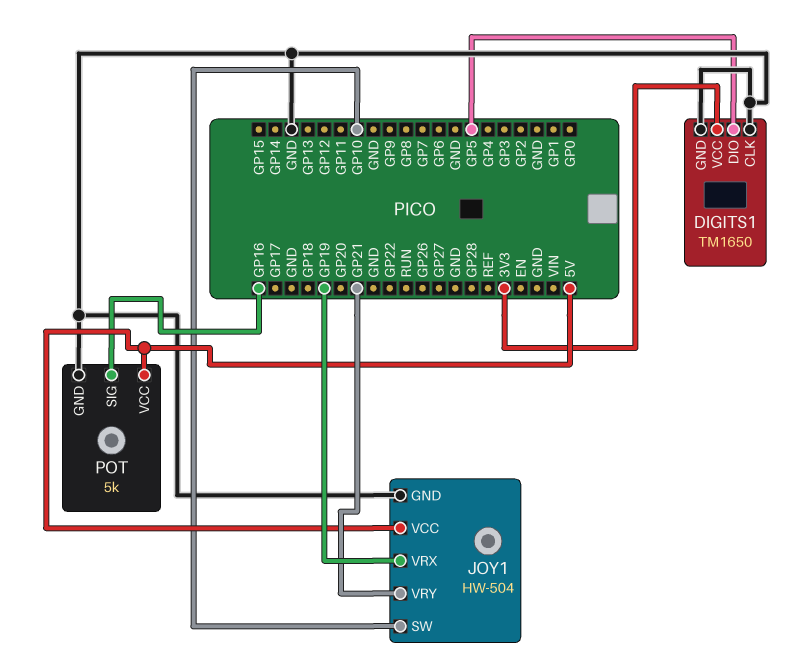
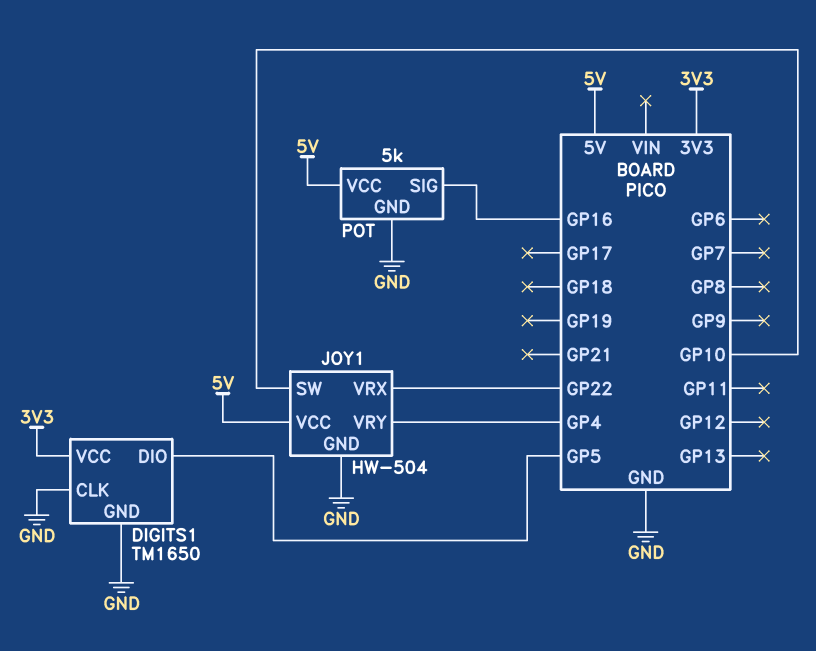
JOY1 pin VRX: GP19 -> GP22
JOY1 pin VRY: GP21 -> GP4

